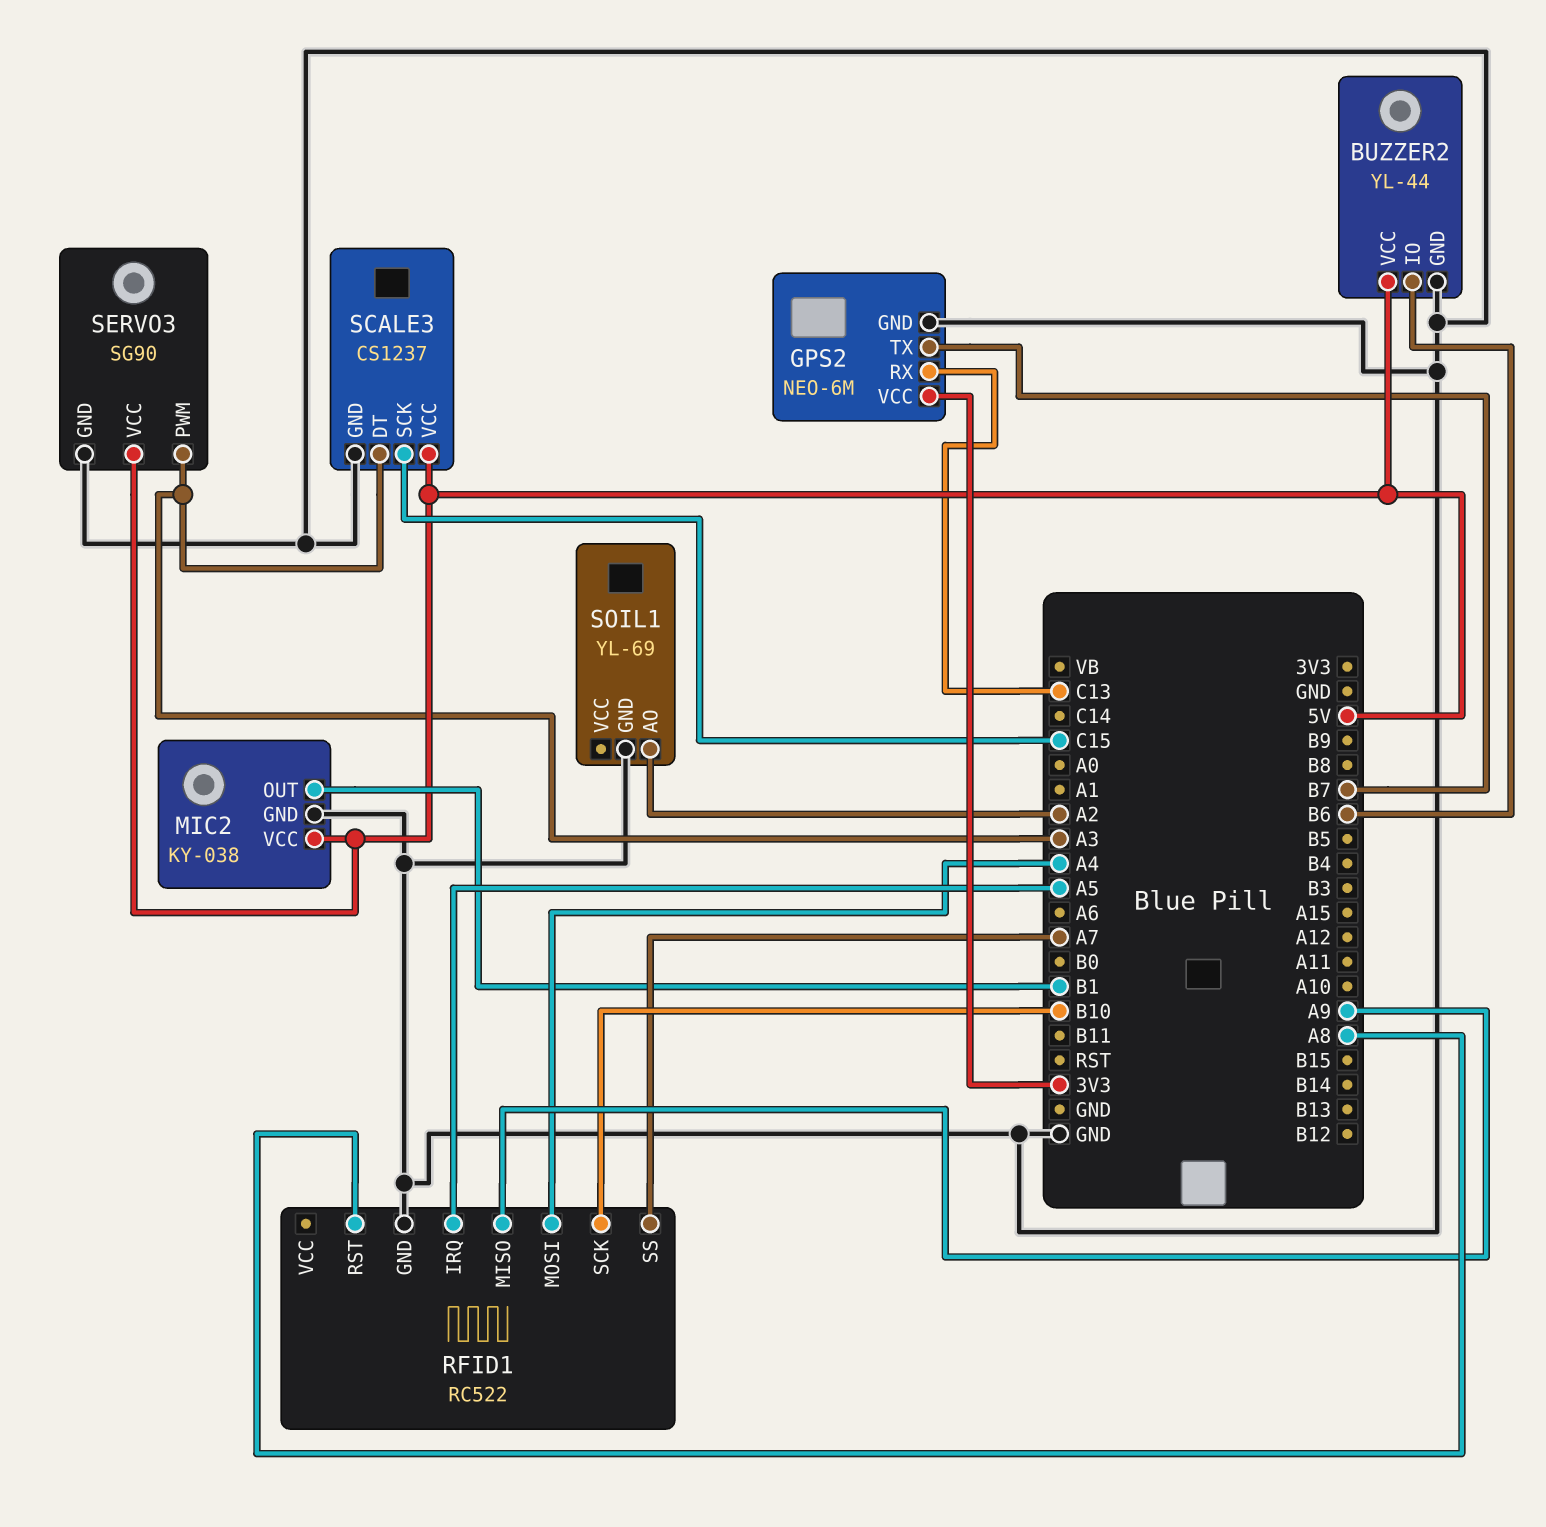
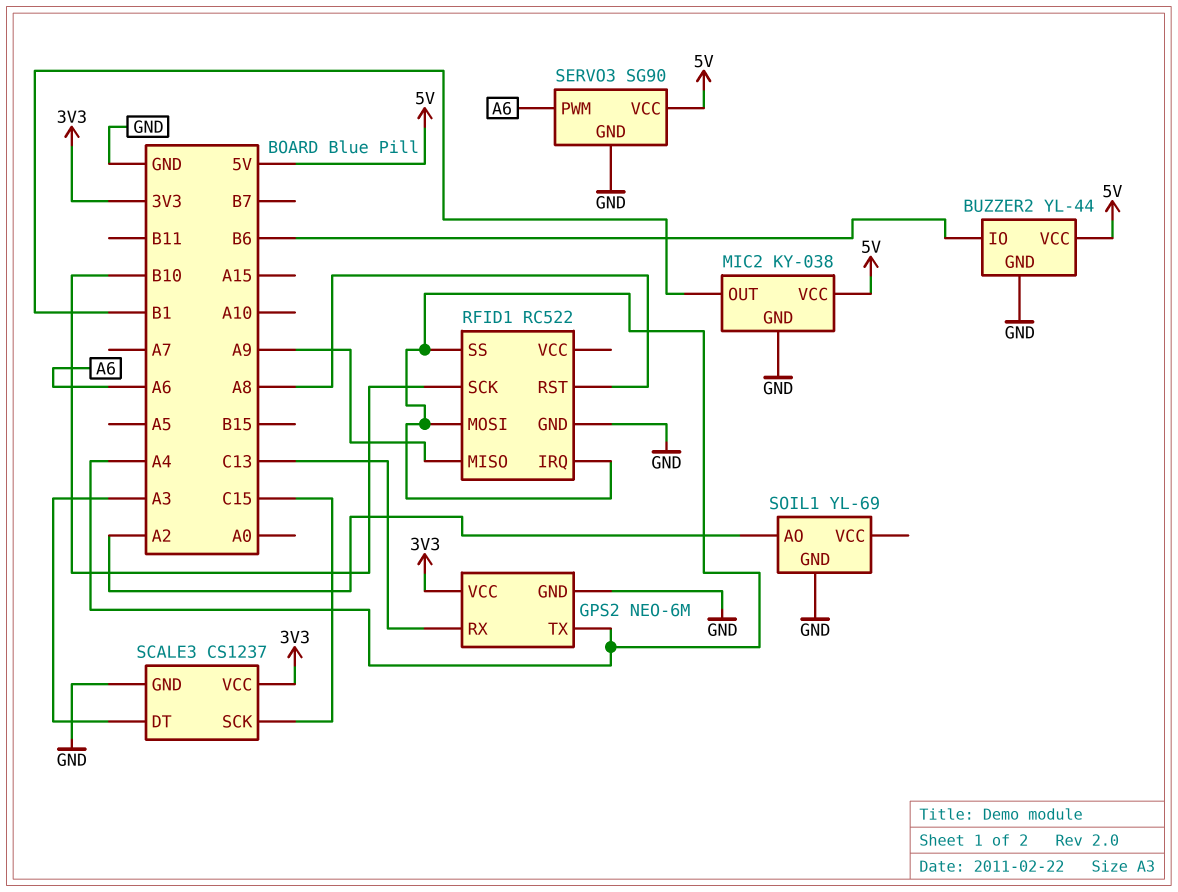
GPS2 pin TX: B7 -> A4
RFID1 pin IRQ: A5 -> A4
RFID1 pin SS: A7 -> A4
SCALE3 pin VCC: 5V -> 3V3
SERVO3 pin PWM: A3 -> A6

